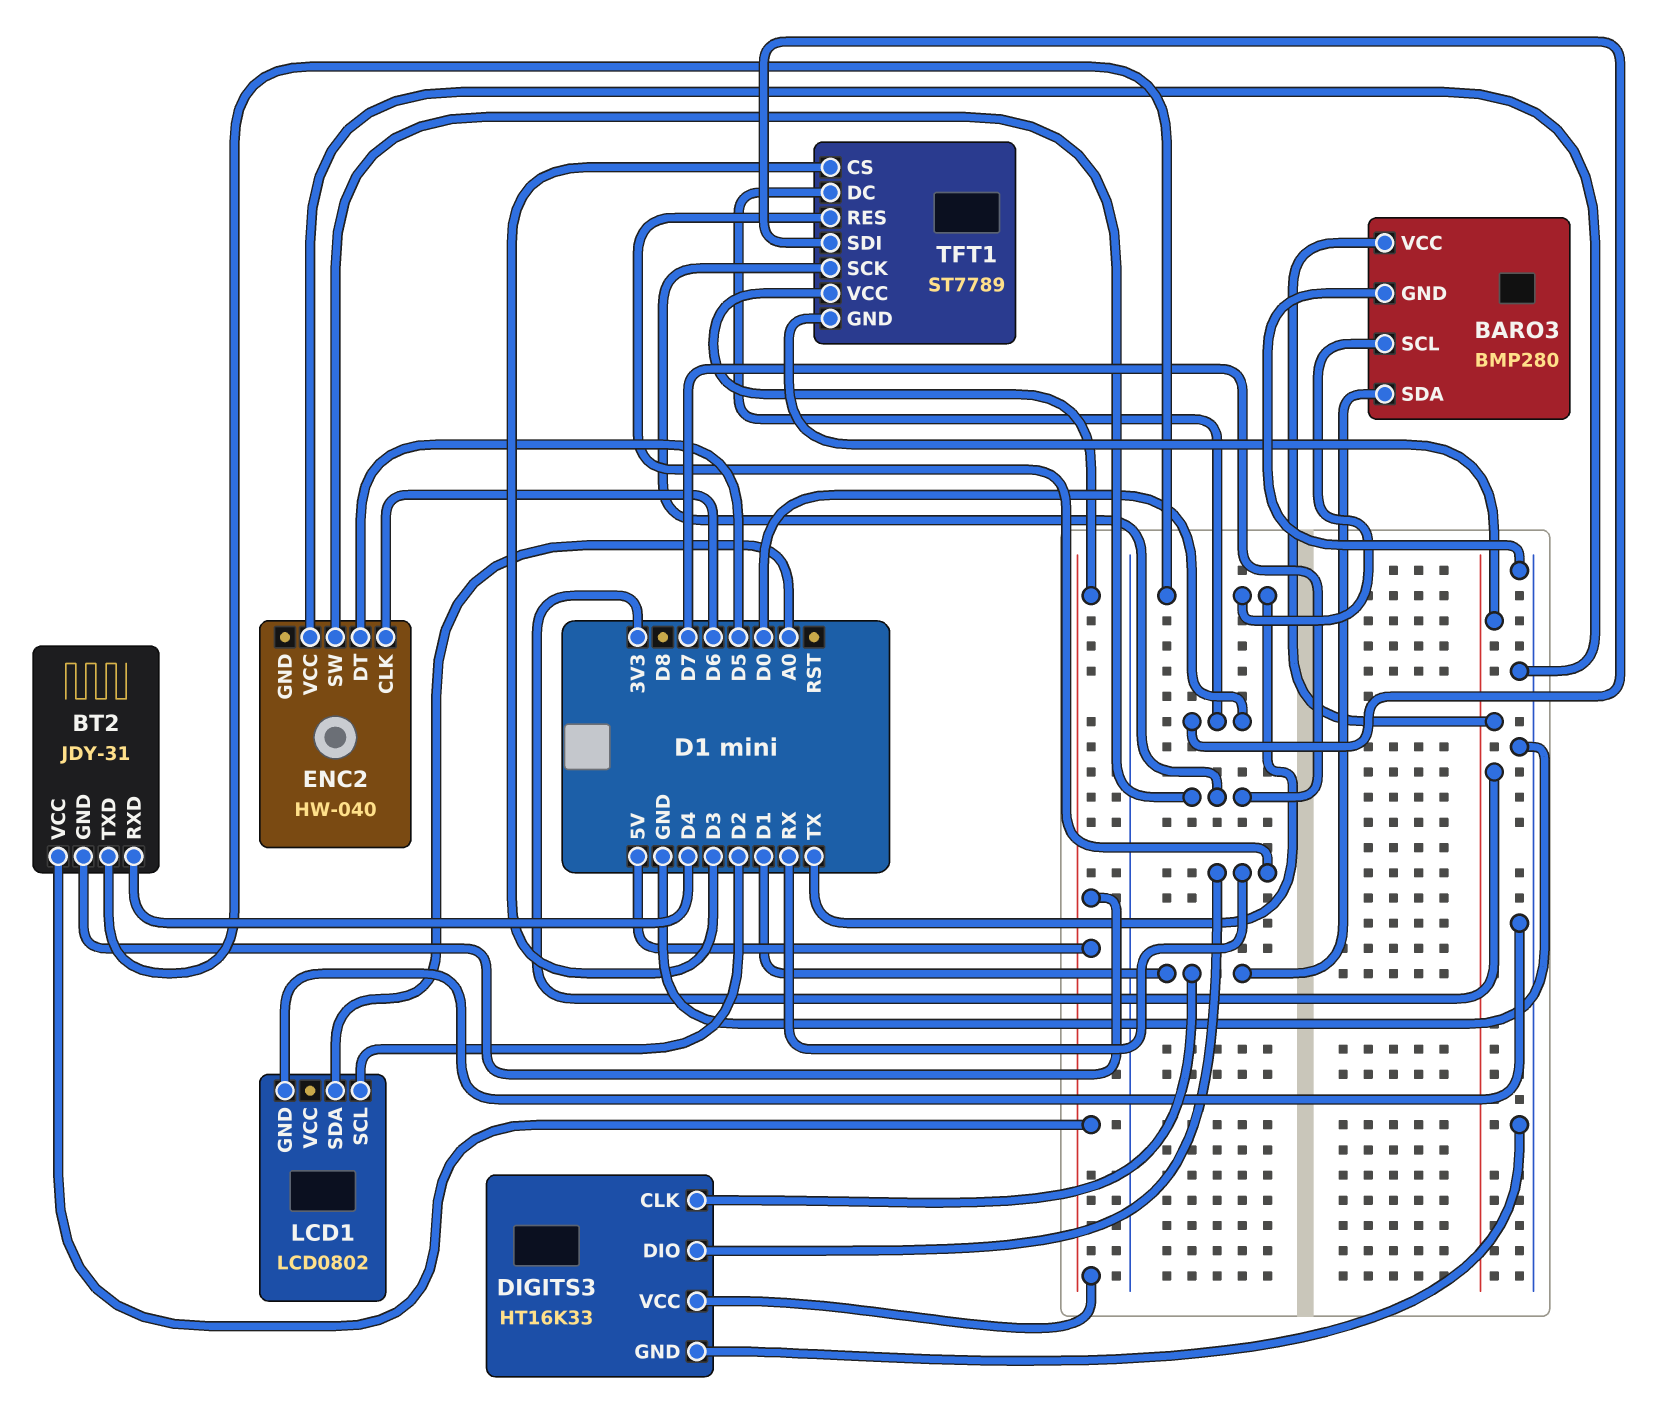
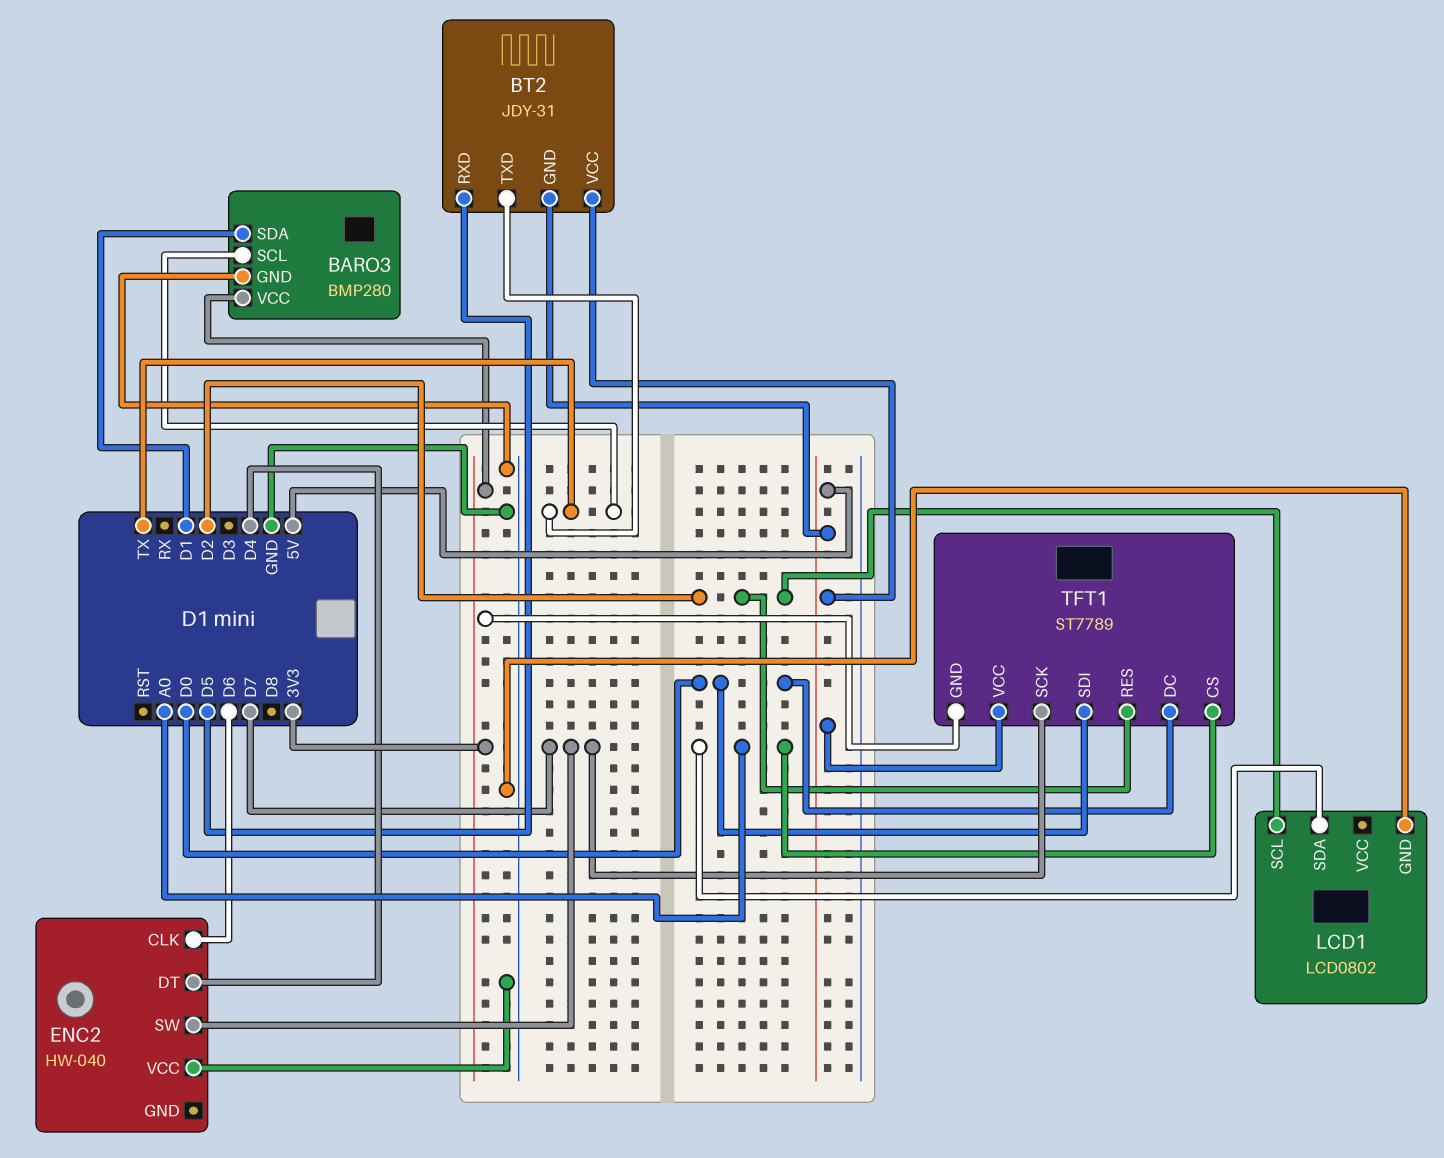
BT2 pin RXD: D4 -> D5
DIGITS3: HT16K33 -> none
DIGITS3 pin CLK: D1 -> none
DIGITS3 pin DIO: RX -> none
DIGITS3 pin GND: GND -> none
DIGITS3 pin VCC: 5V -> none
ENC2 pin DT: D5 -> D4
TFT1 pin CS: D3 -> A0
TFT1 pin RES: RX -> D2

